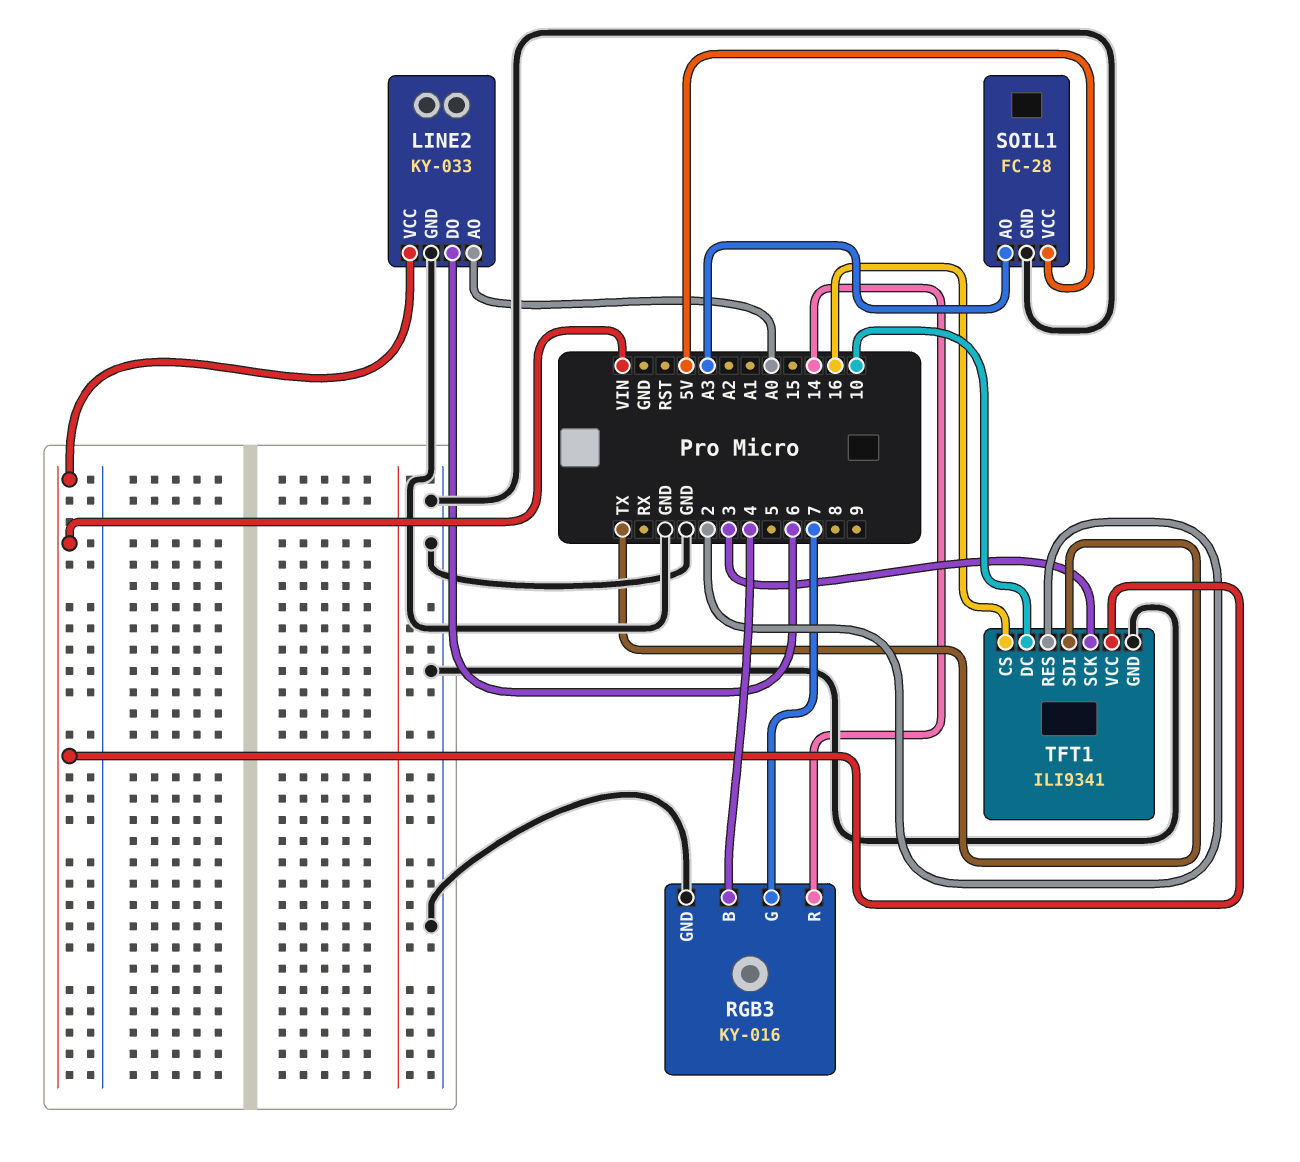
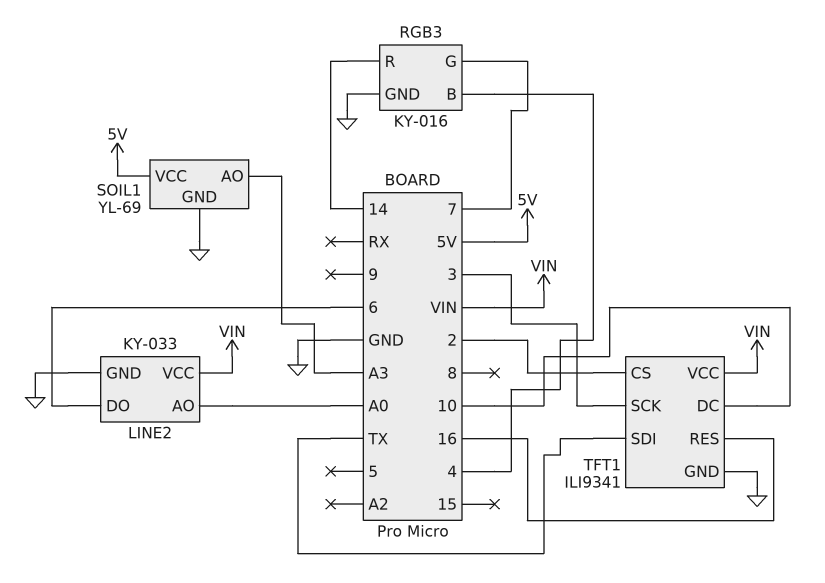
SOIL1: FC-28 -> YL-69
TFT1 pin CS: 16 -> 2
TFT1 pin RES: 2 -> 16

